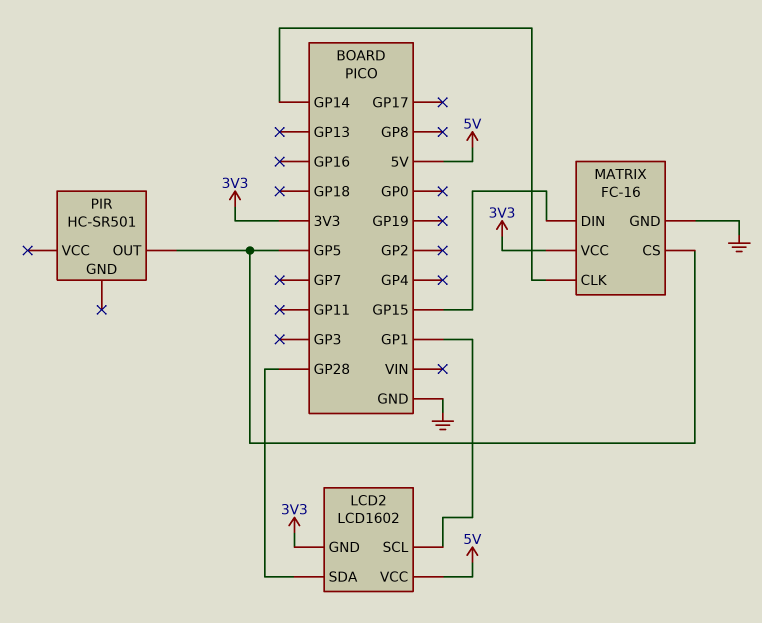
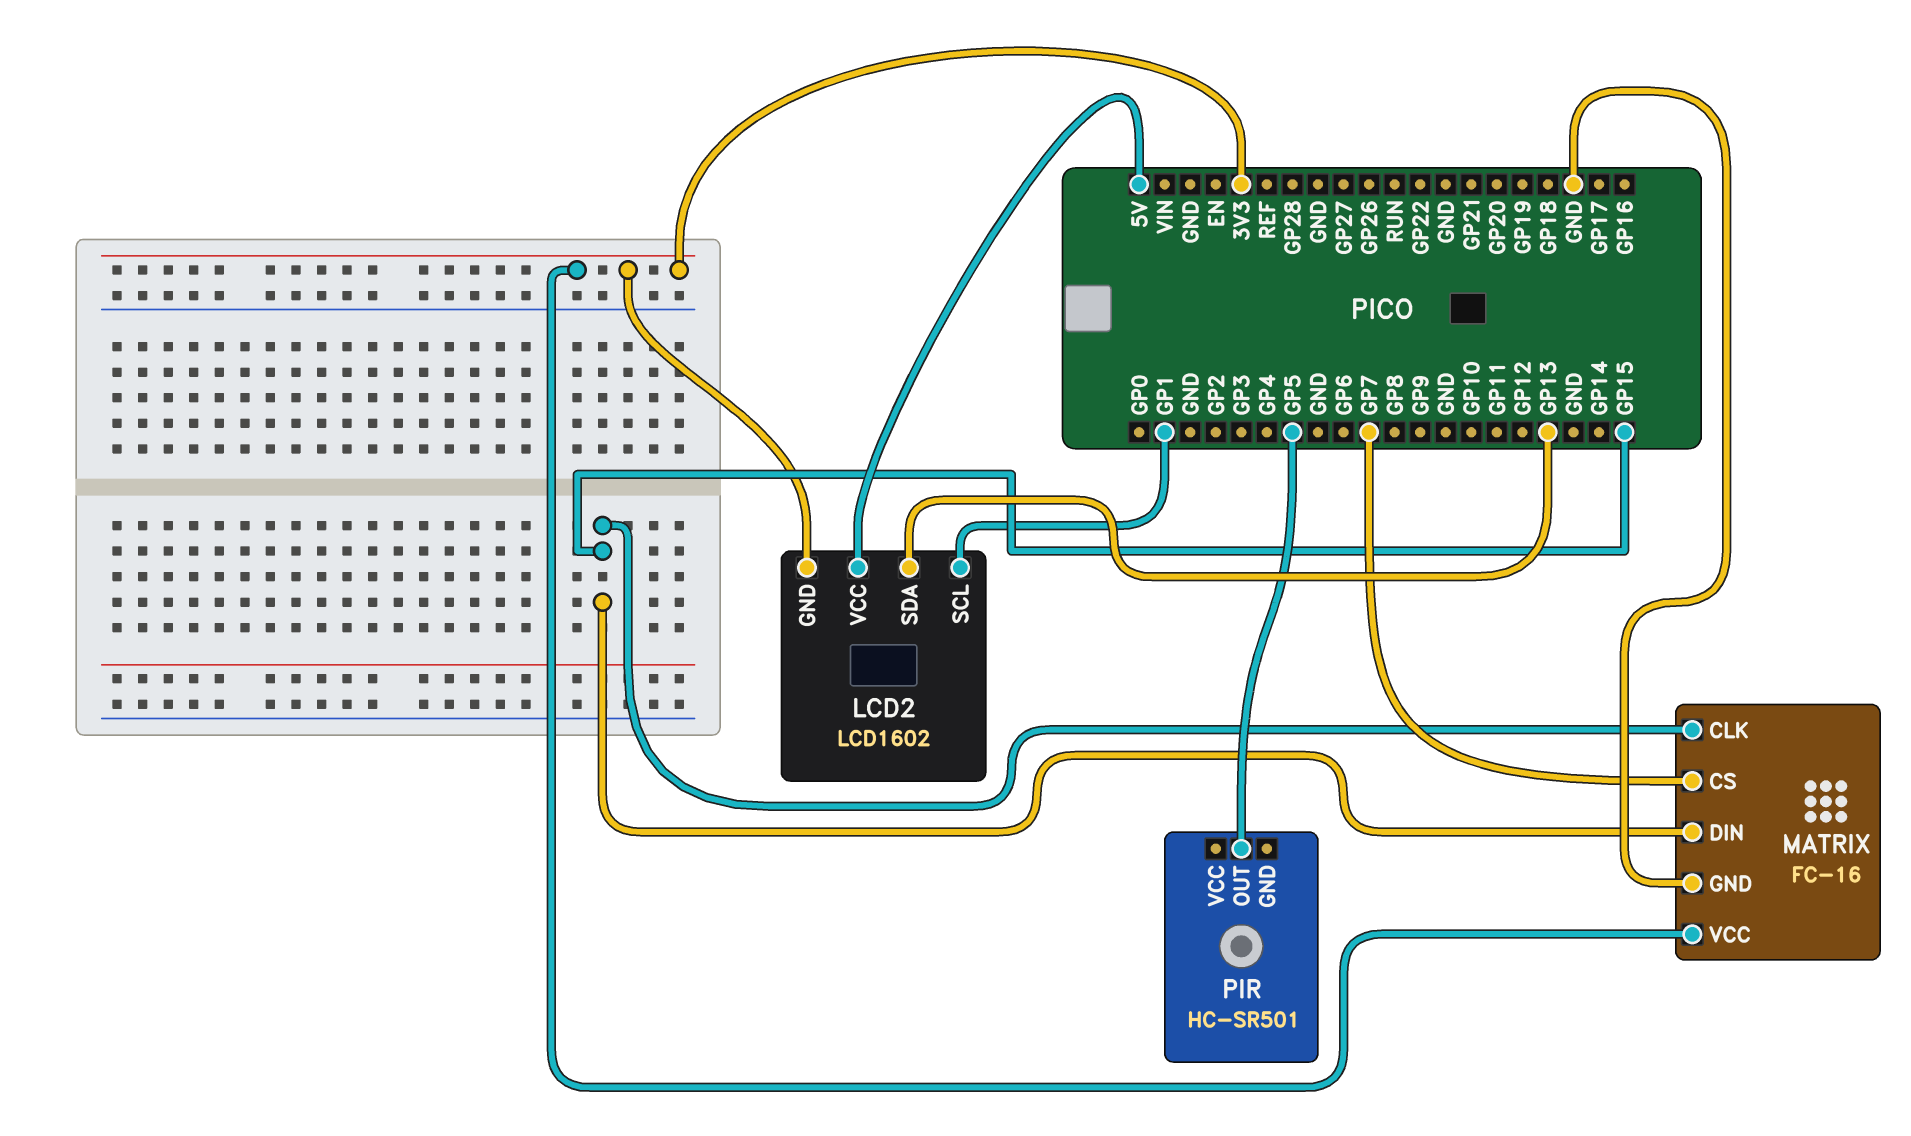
LCD2 pin SDA: GP28 -> GP13
MATRIX pin CLK: GP14 -> GP15
MATRIX pin CS: GP5 -> GP7

